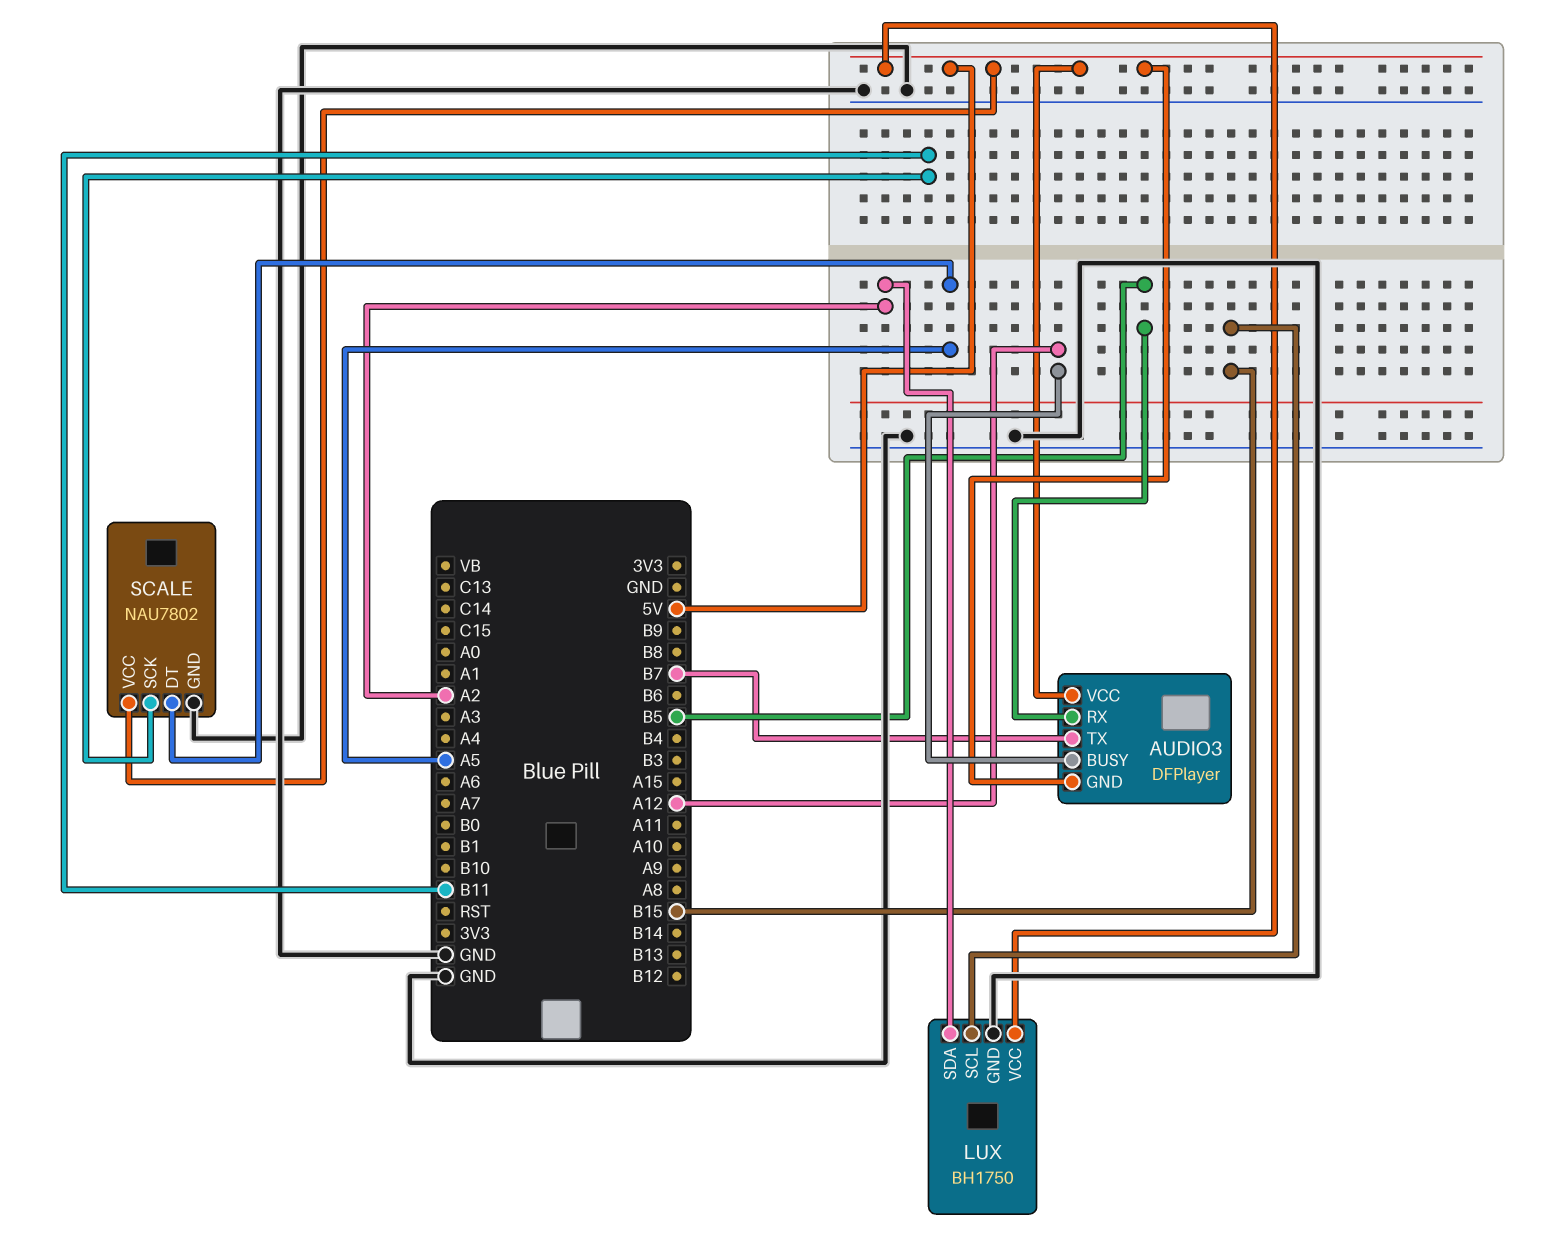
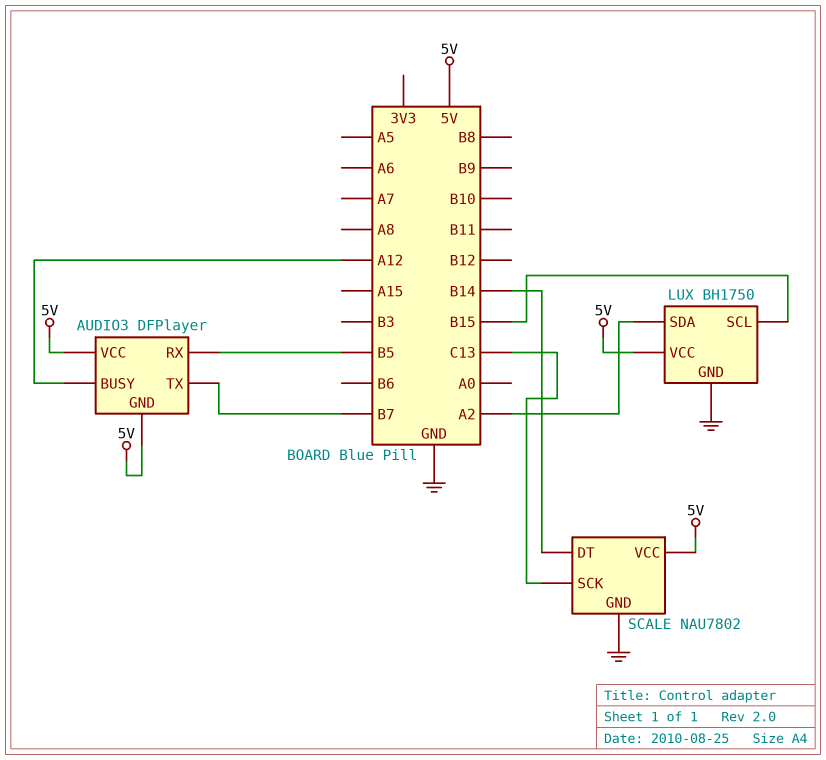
SCALE pin DT: A5 -> B14
SCALE pin SCK: B11 -> C13

